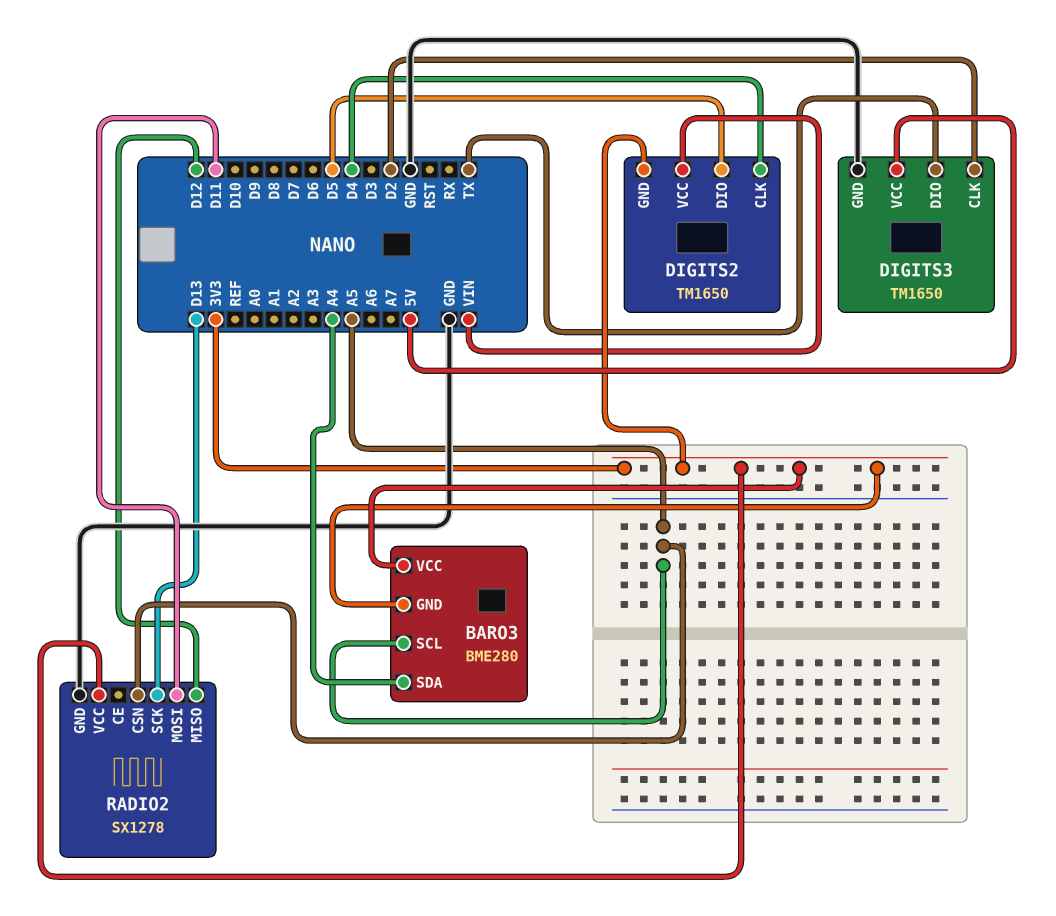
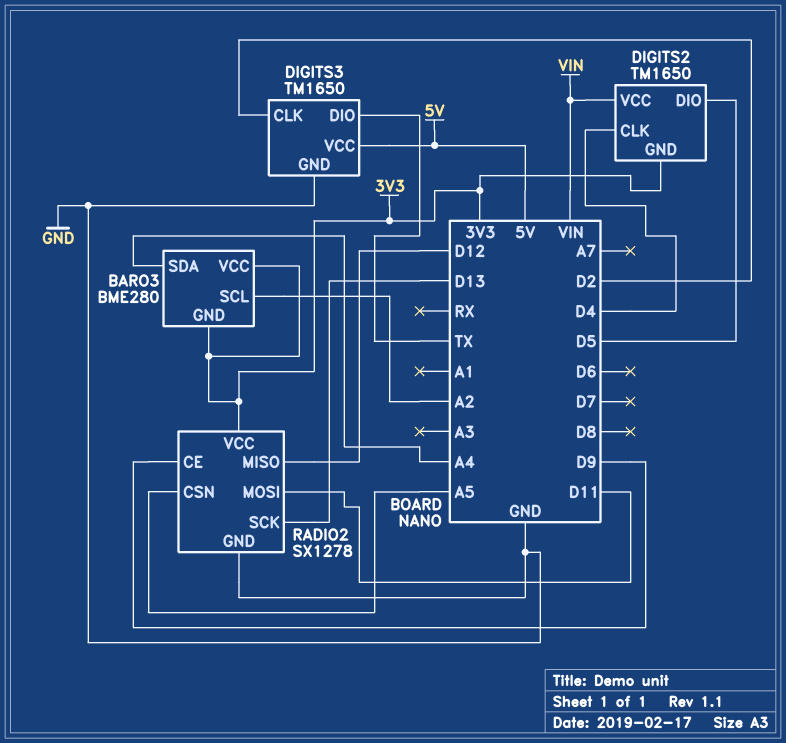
BARO3 pin SCL: A5 -> A2
RADIO2 pin CE: none -> D9

